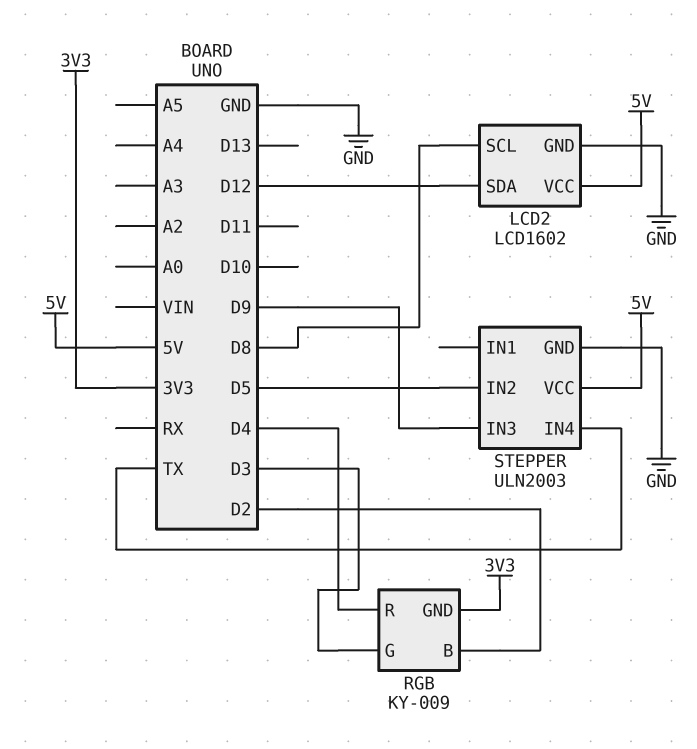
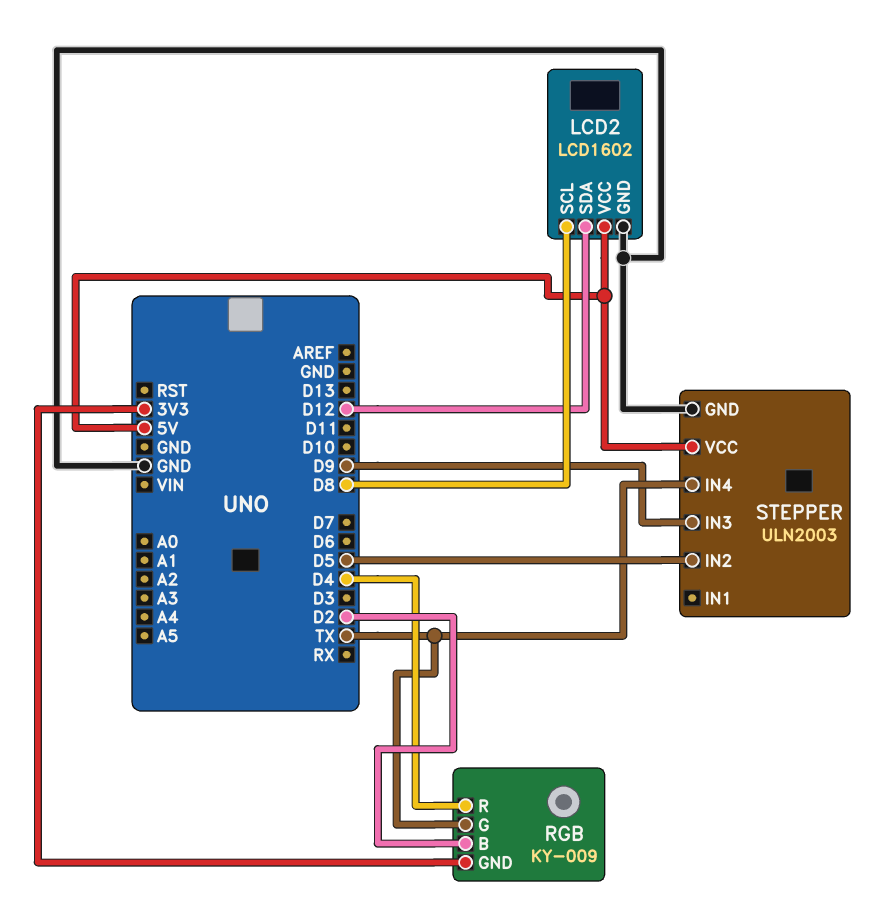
RGB pin G: D3 -> TX

